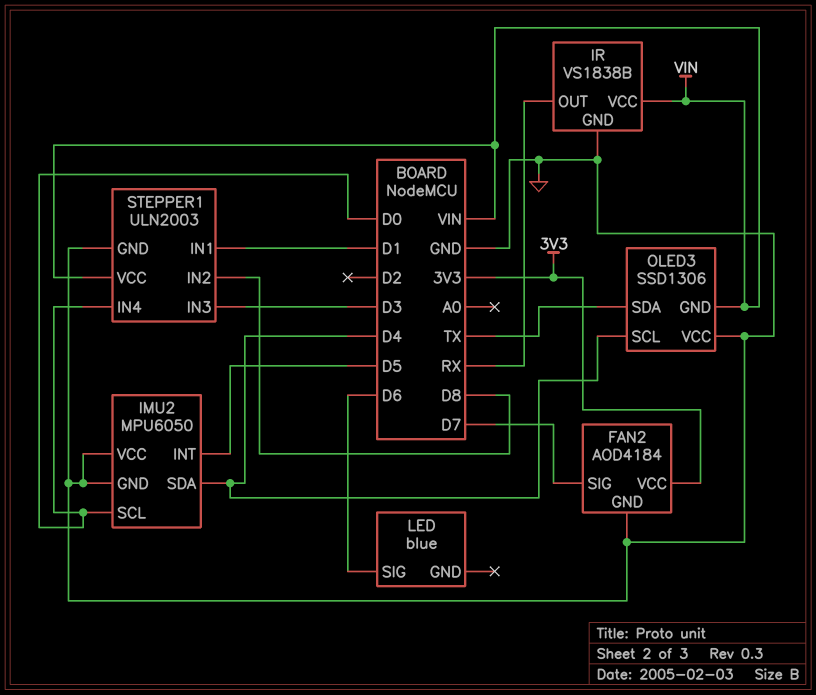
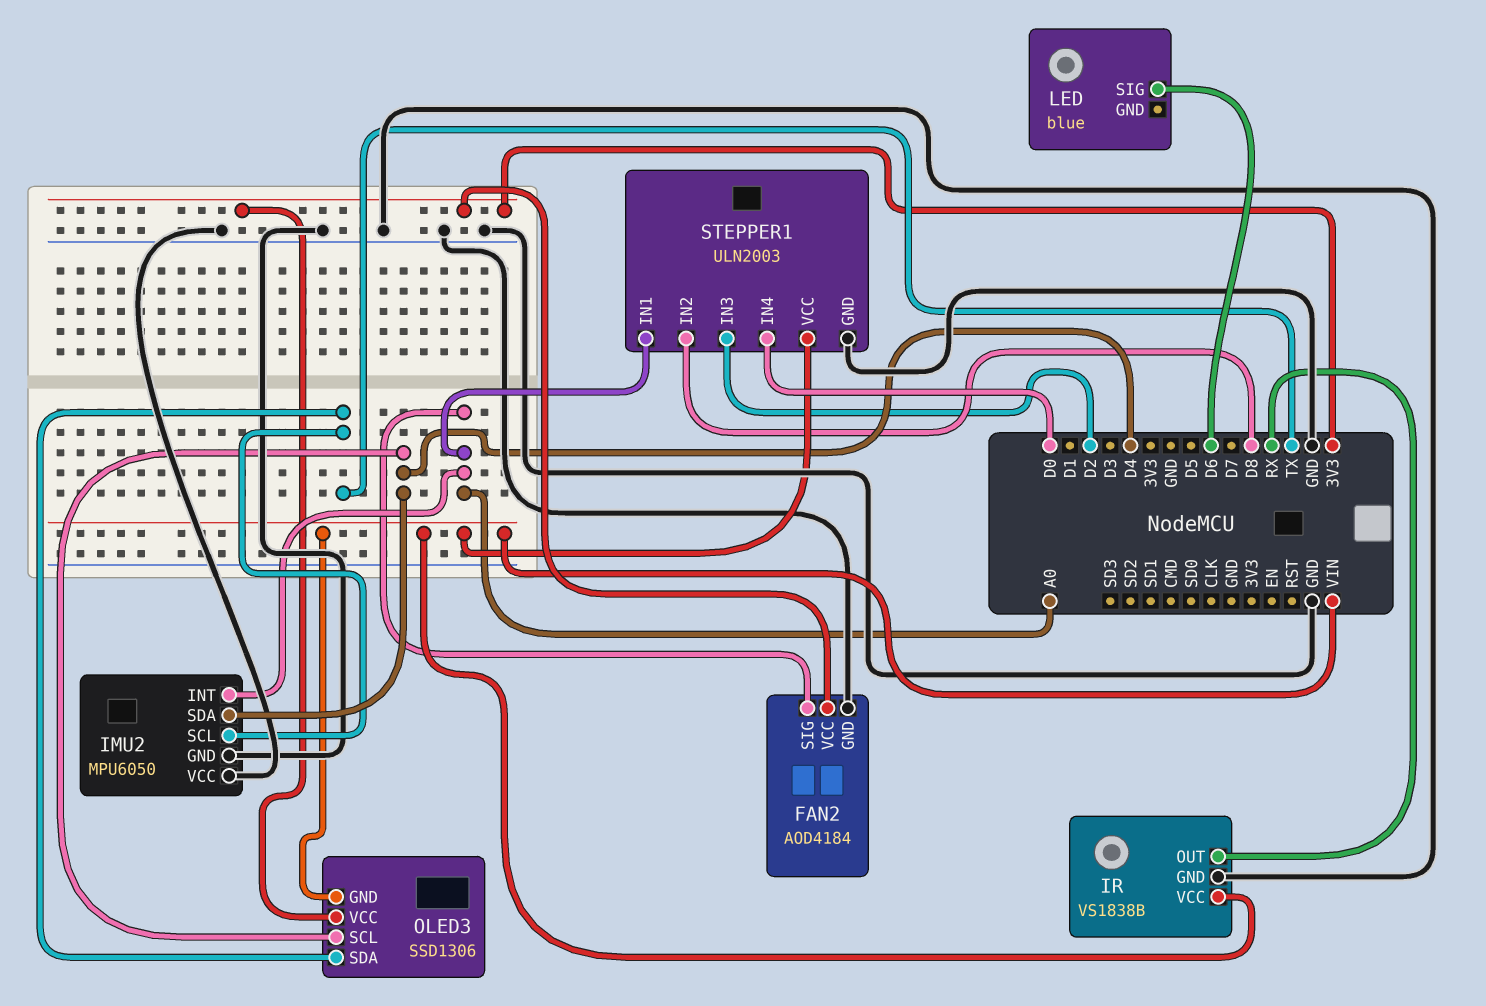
FAN2 pin SIG: D7 -> A0
IMU2 pin INT: D5 -> A0
IMU2 pin SCL: D0 -> TX
OLED3 pin VCC: GND -> 3V3
STEPPER1 pin IN1: D1 -> A0
STEPPER1 pin IN3: D3 -> D2

